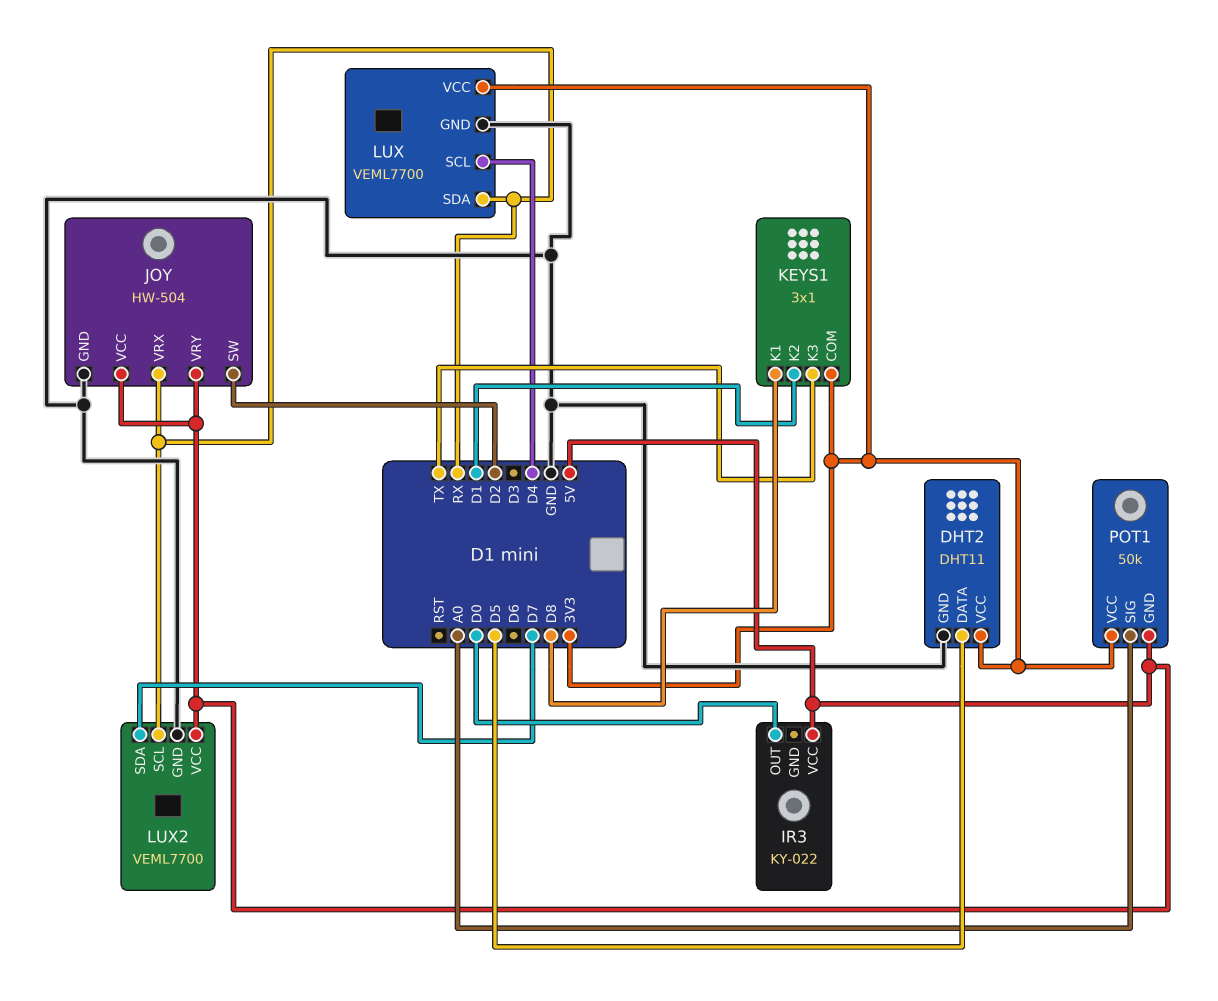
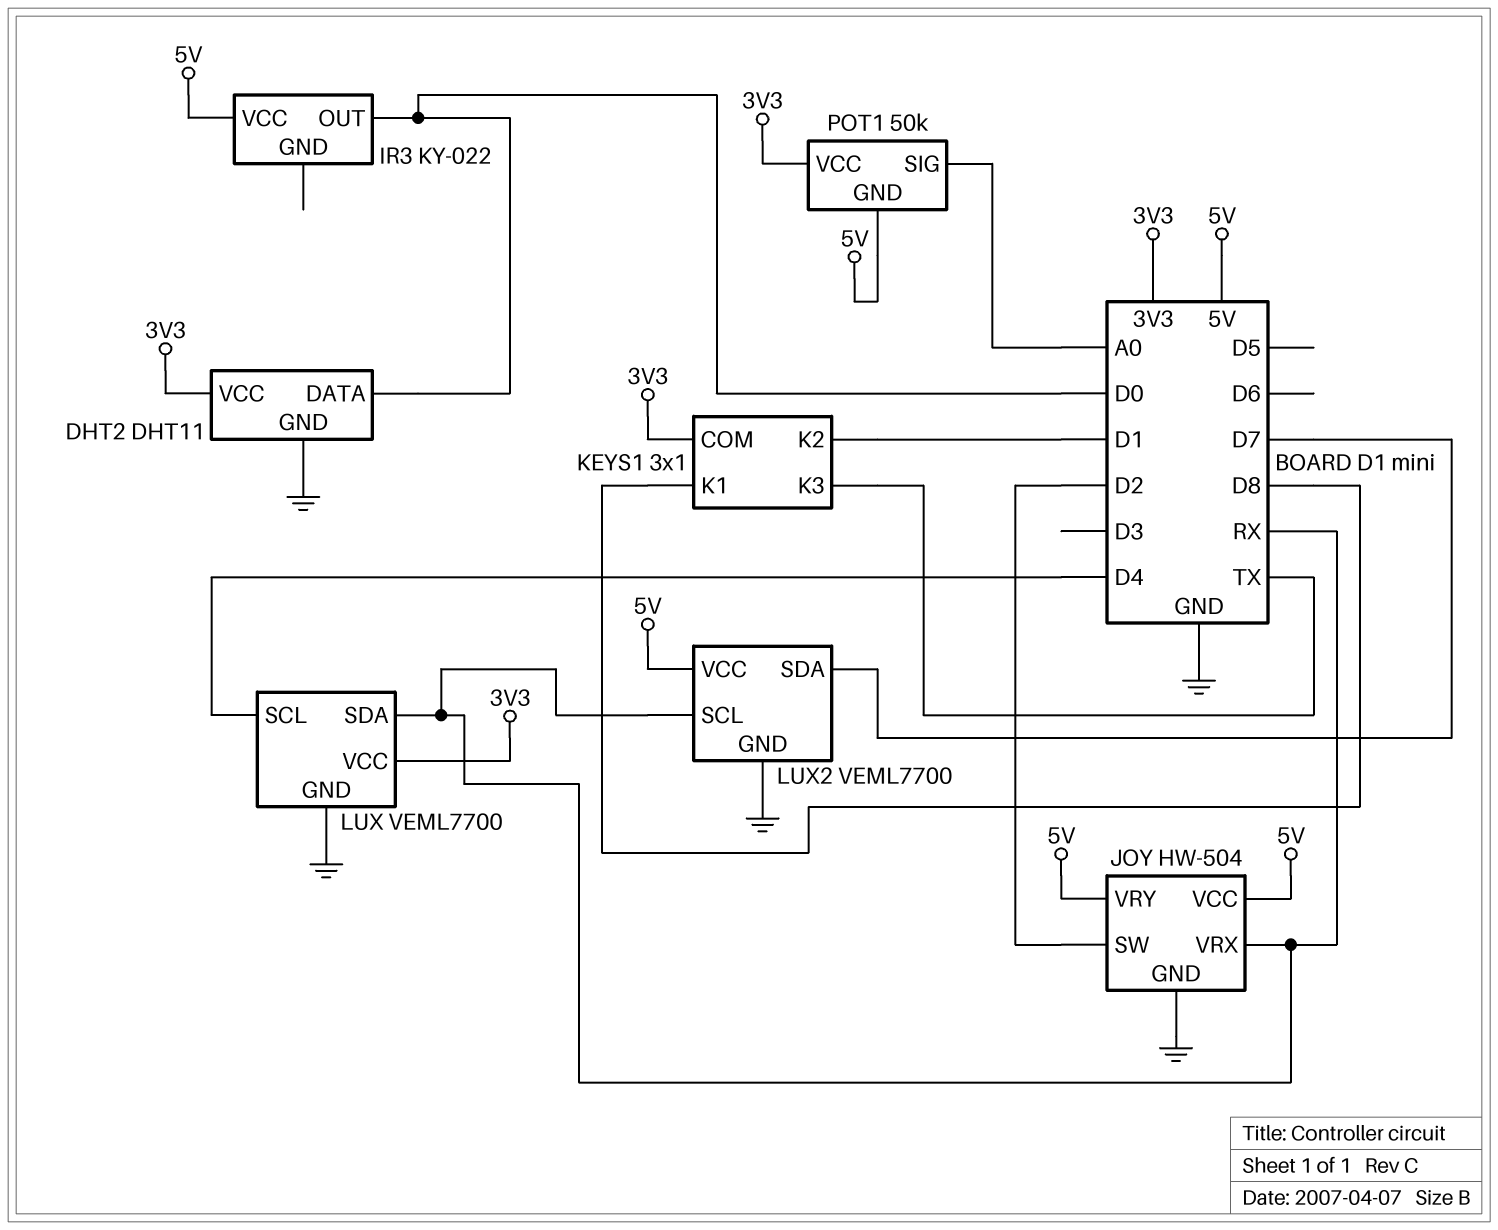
DHT2 pin DATA: D5 -> D0

